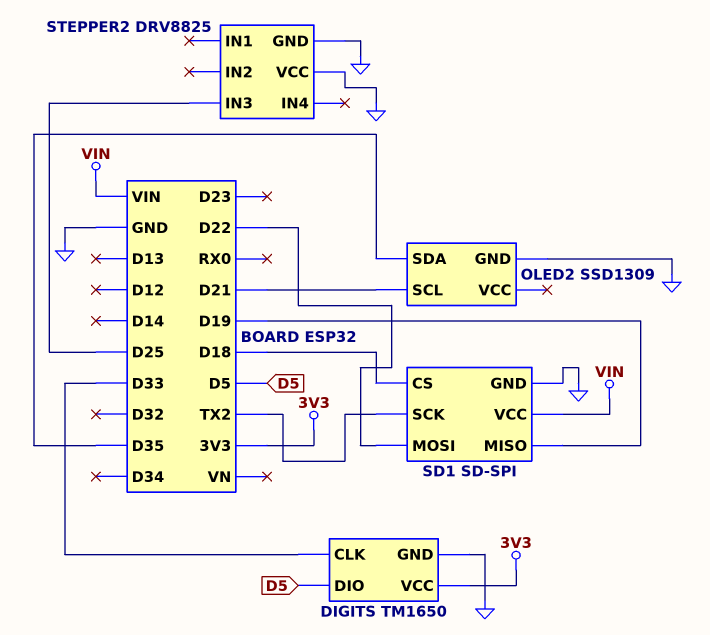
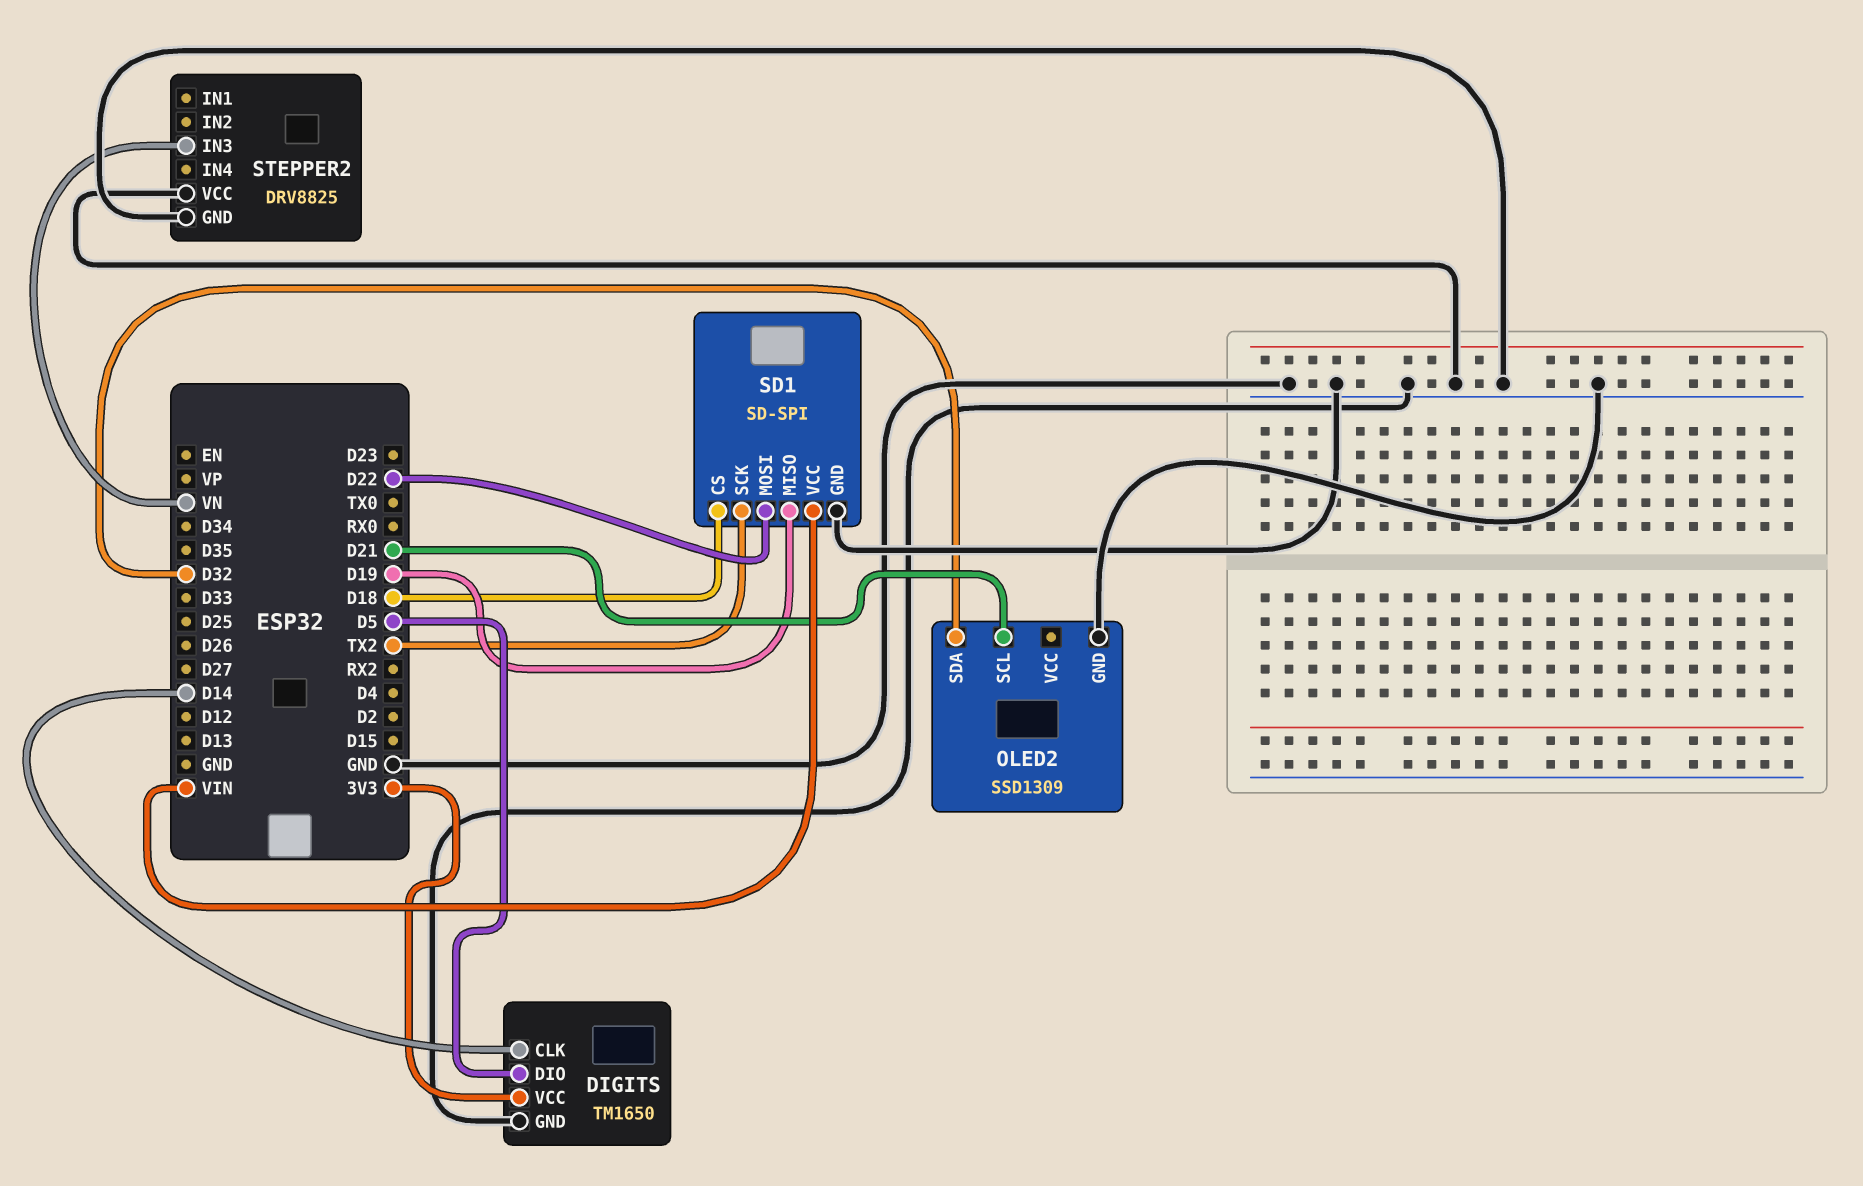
DIGITS pin CLK: D33 -> D14
OLED2 pin SDA: D35 -> D32
STEPPER2 pin IN3: D25 -> VN

